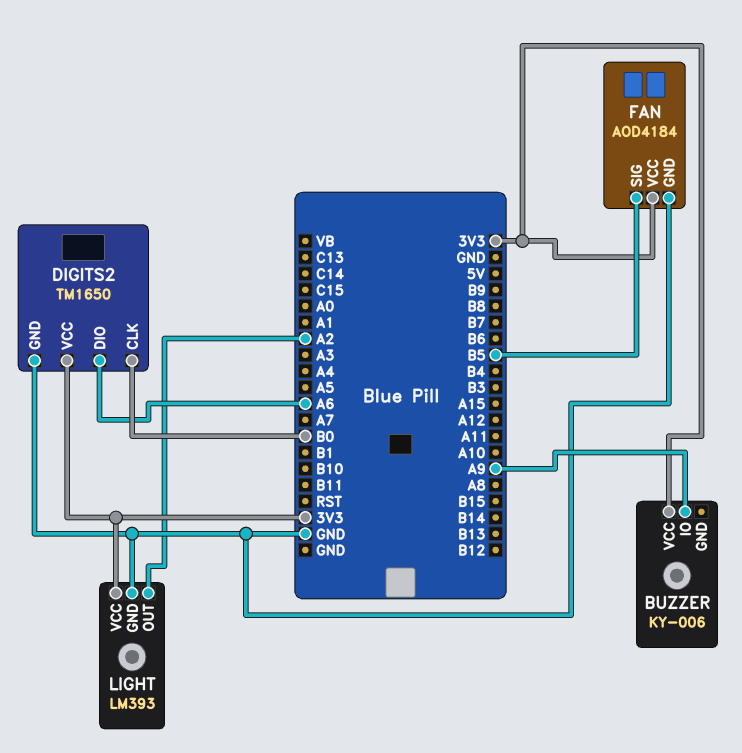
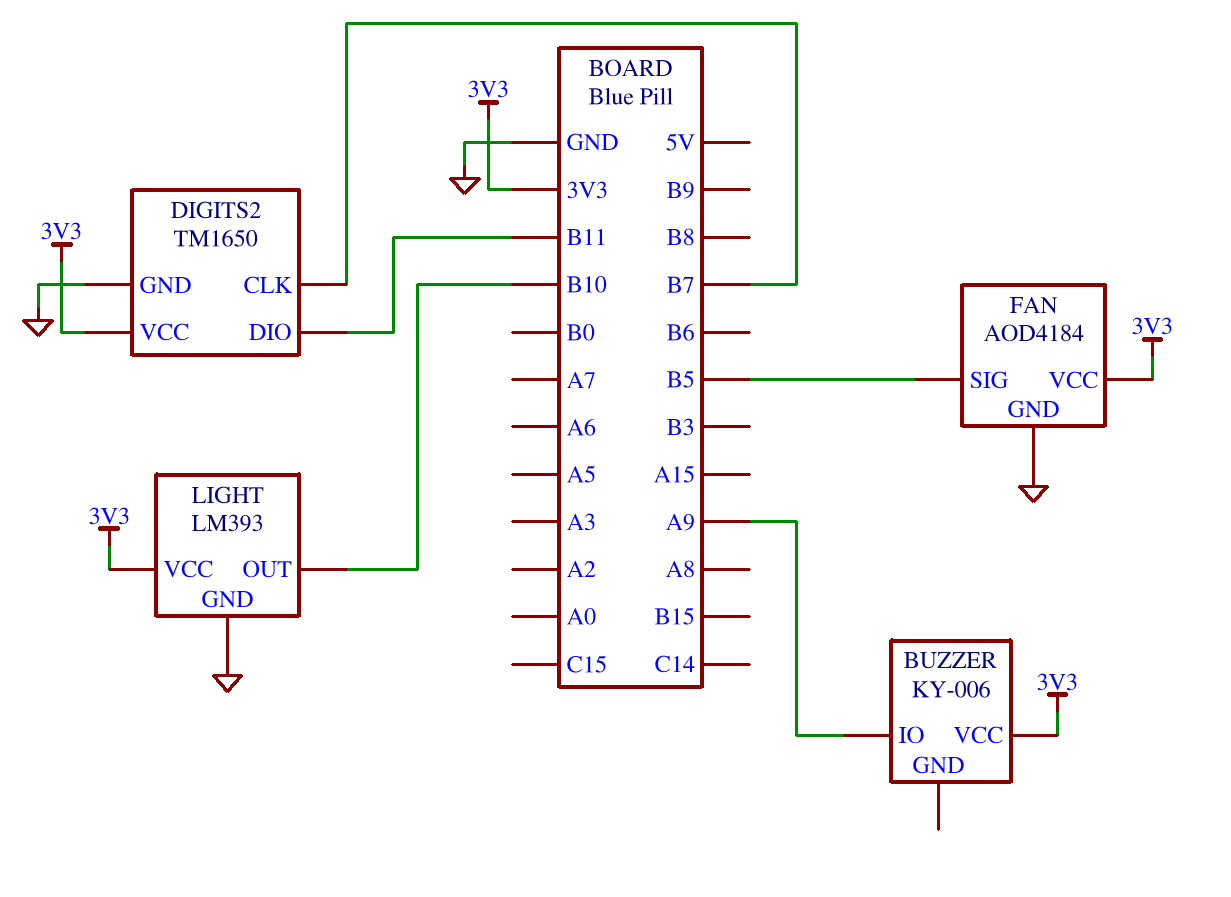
DIGITS2 pin CLK: B0 -> B7
DIGITS2 pin DIO: A6 -> B11
LIGHT pin OUT: A2 -> B10

